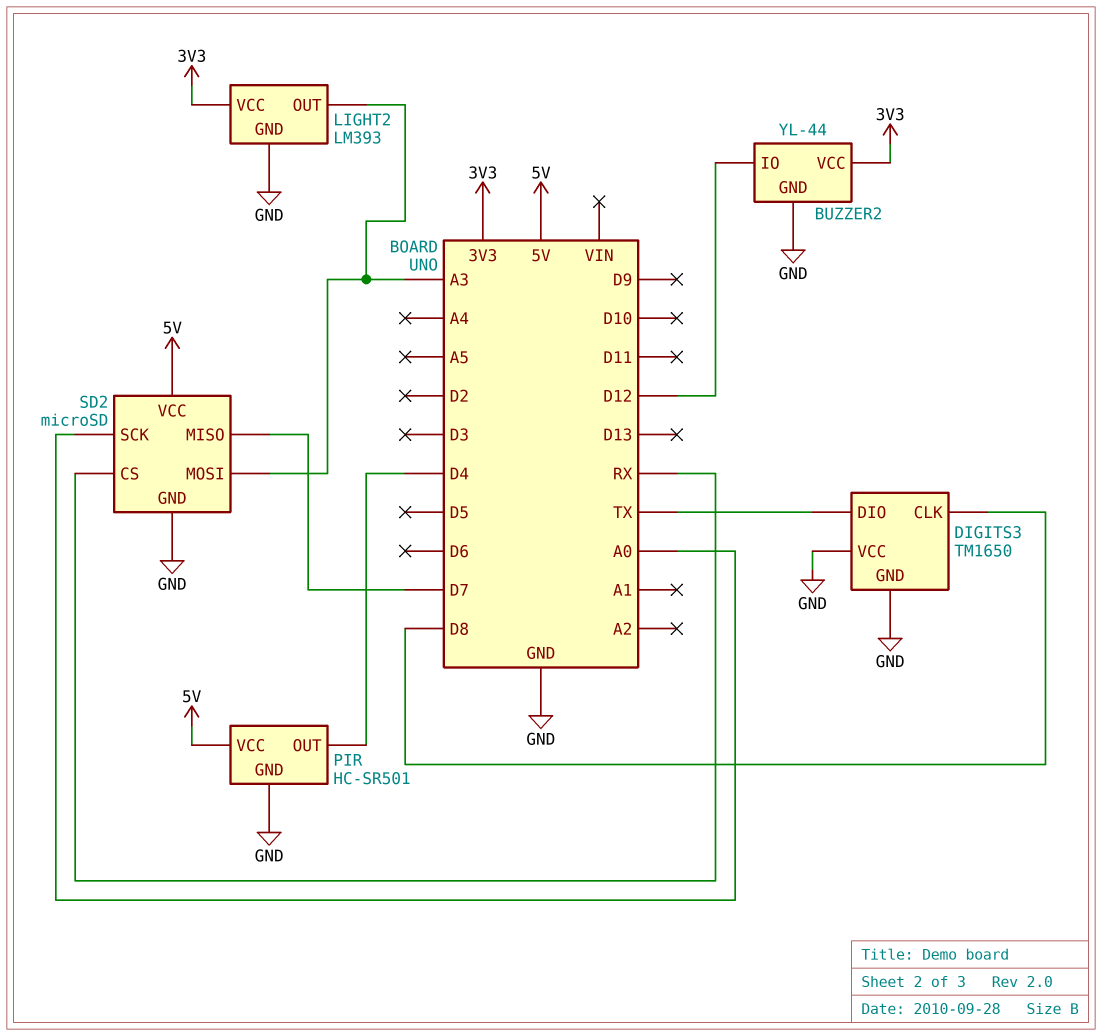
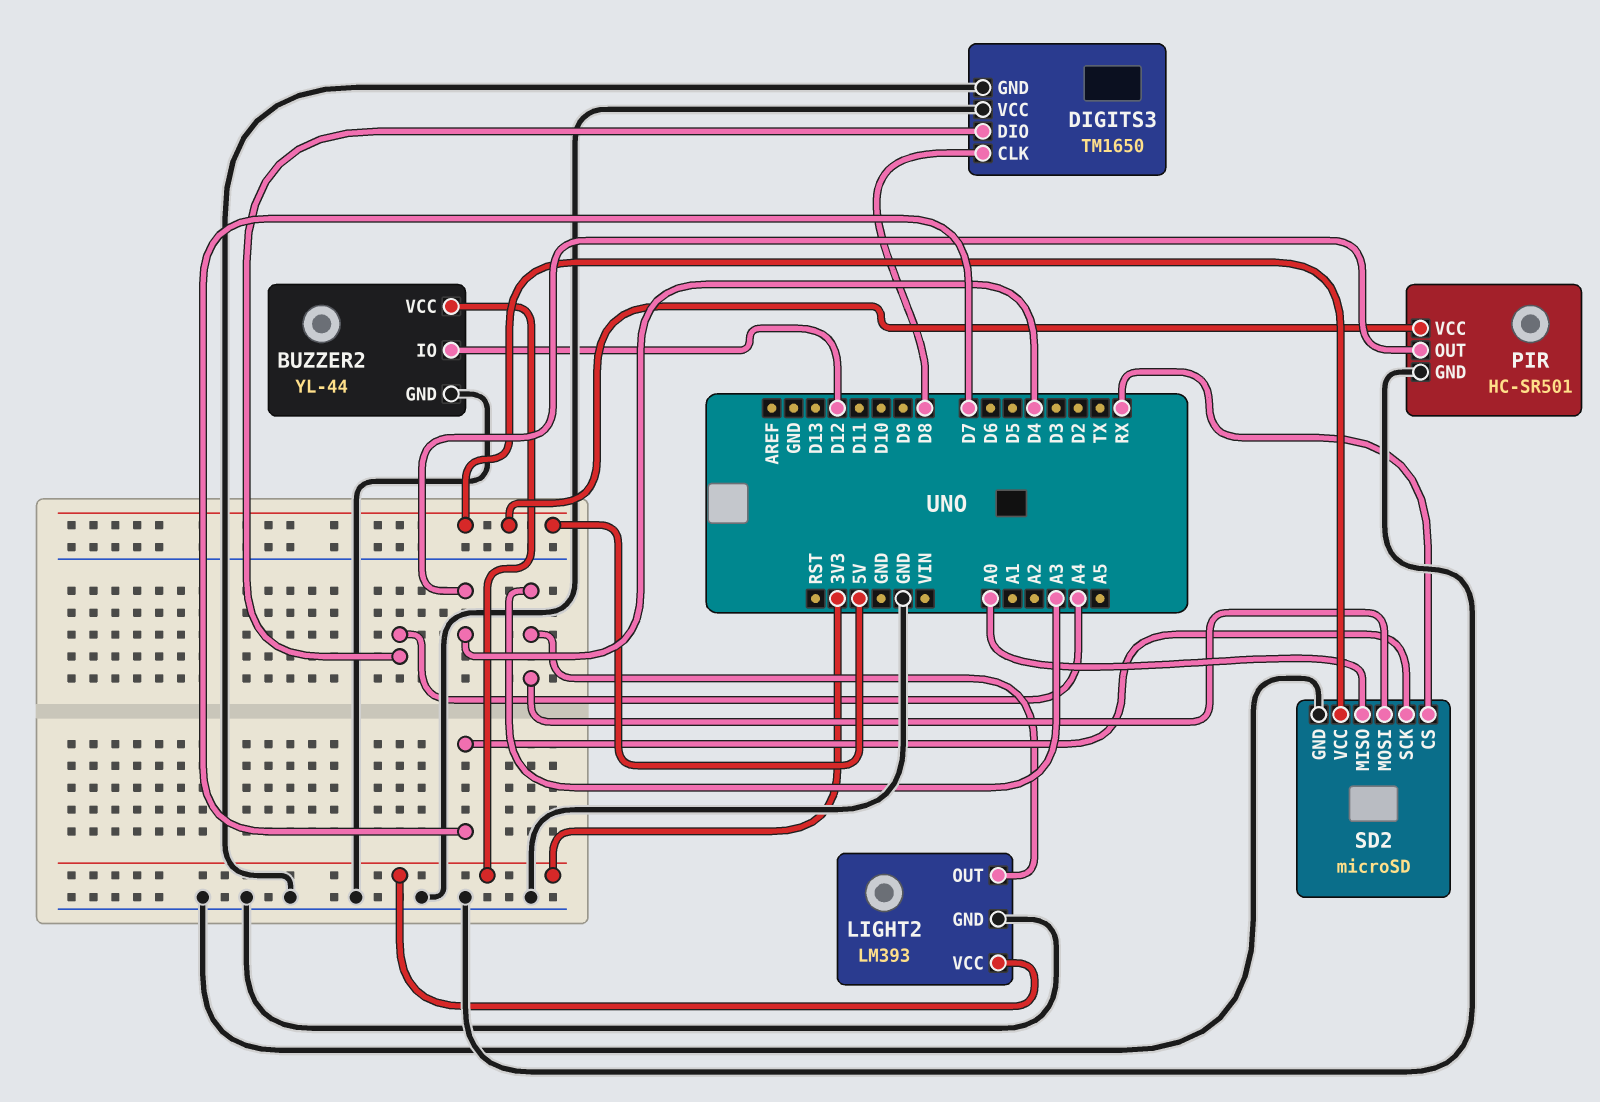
DIGITS3 pin DIO: TX -> A4
SD2 pin MISO: D7 -> A0
SD2 pin SCK: A0 -> D7

